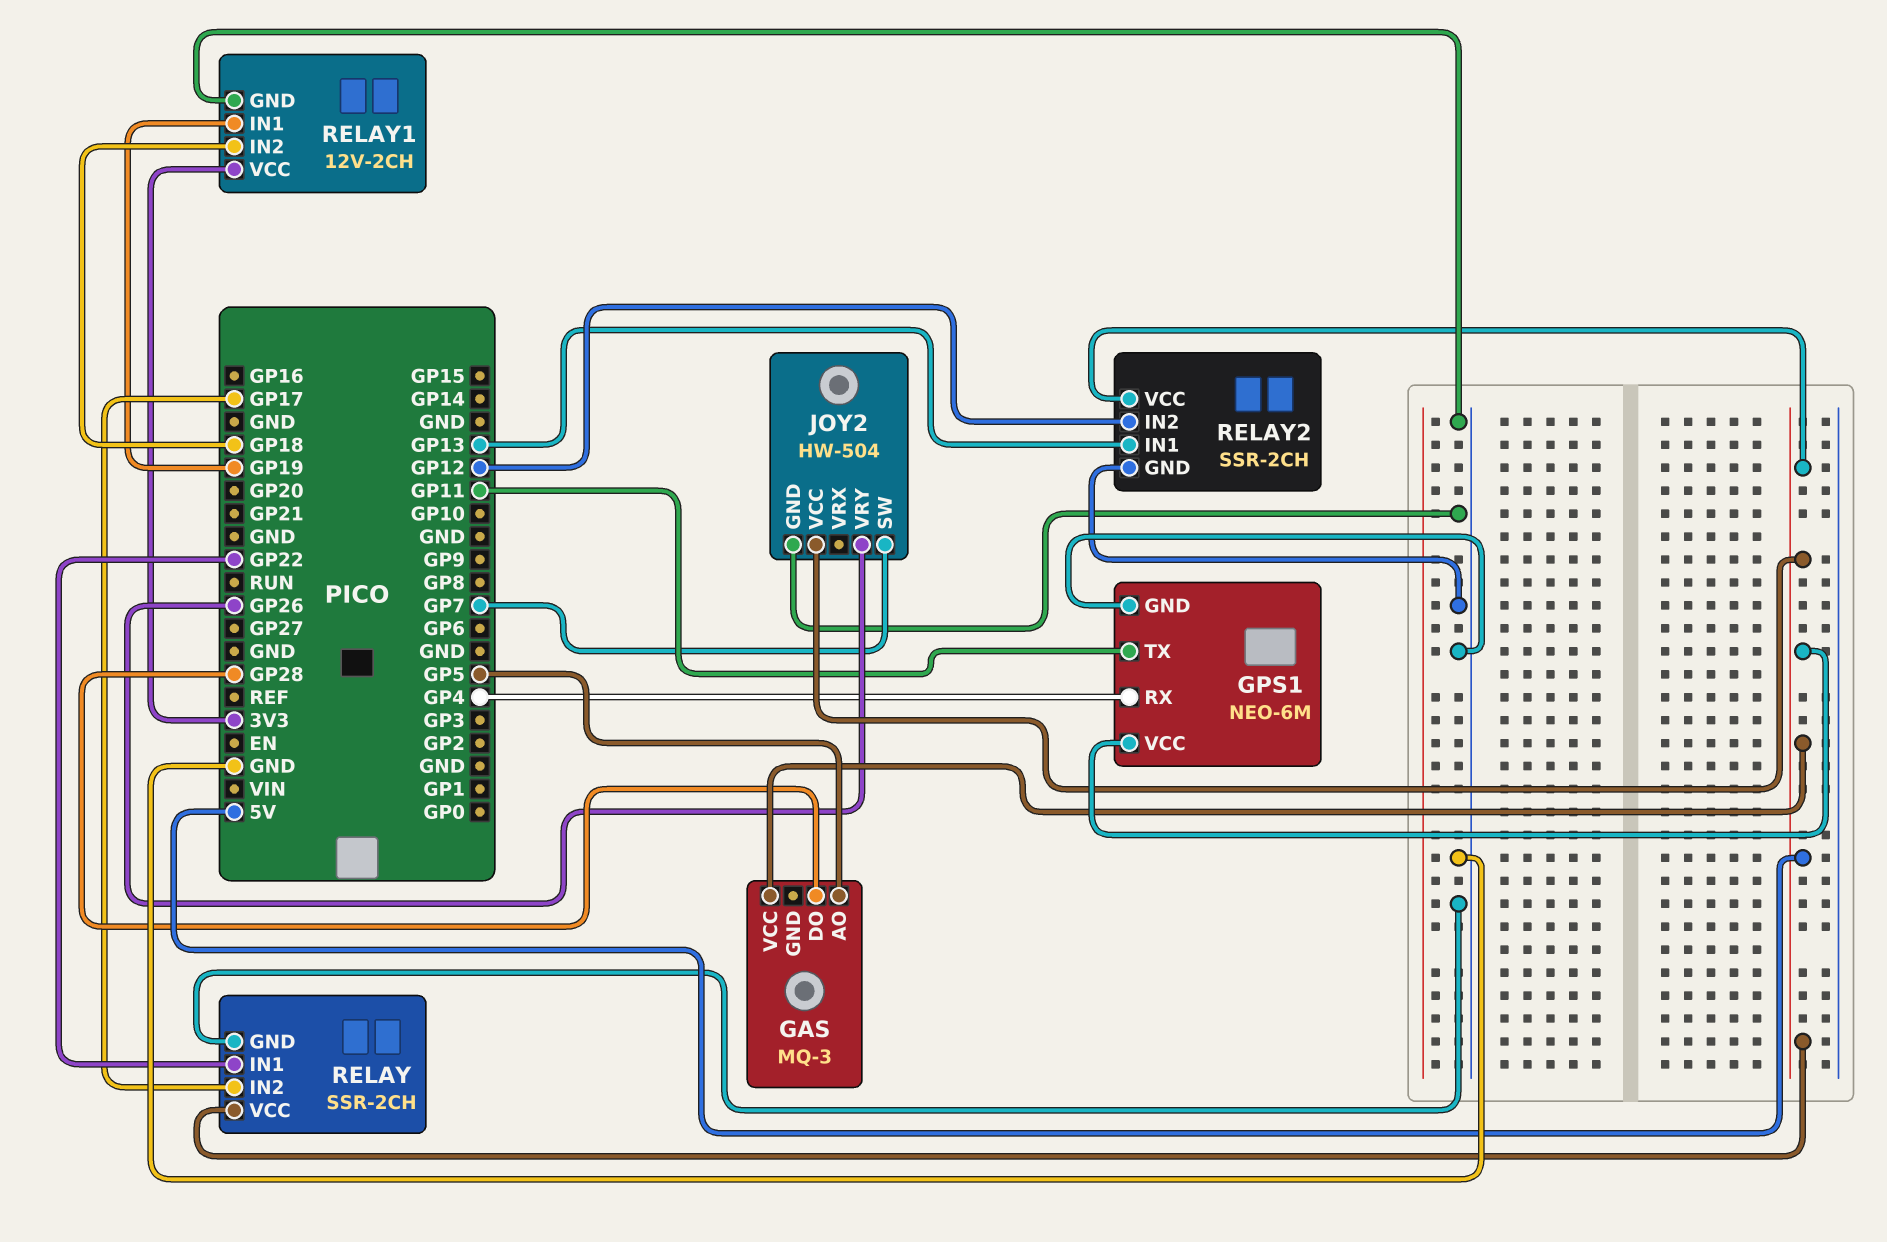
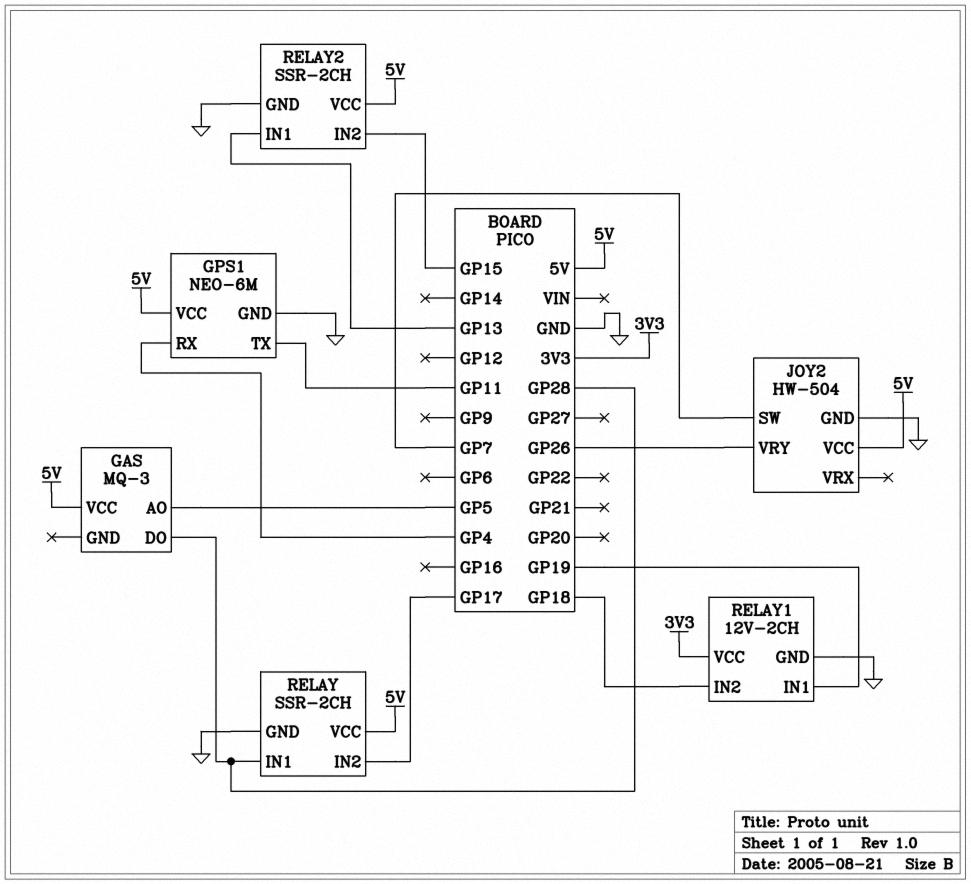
RELAY pin IN1: GP22 -> GP28
RELAY2 pin IN2: GP12 -> GP15

